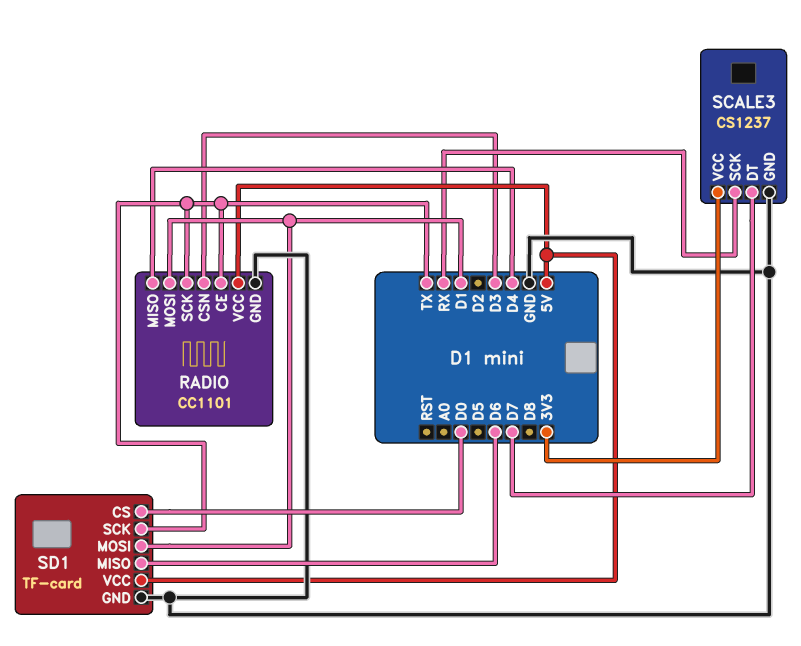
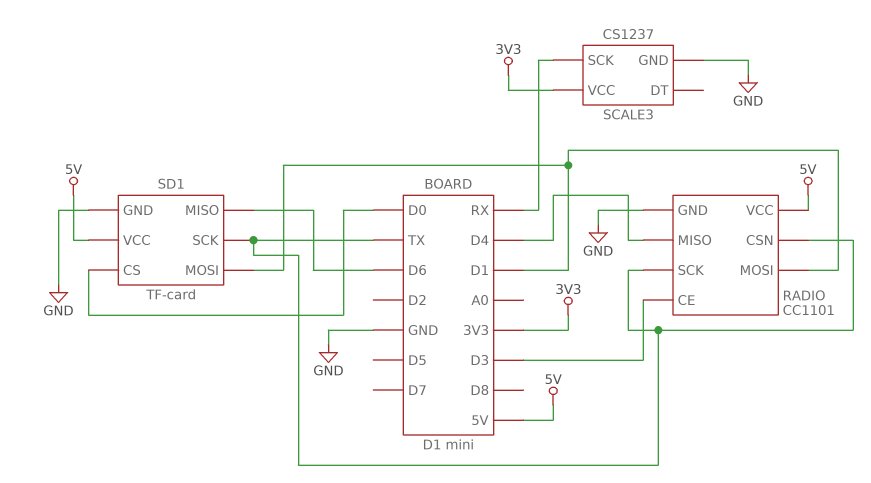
RADIO pin CE: TX -> D3
RADIO pin CSN: D3 -> TX
SCALE3 pin DT: D7 -> none

